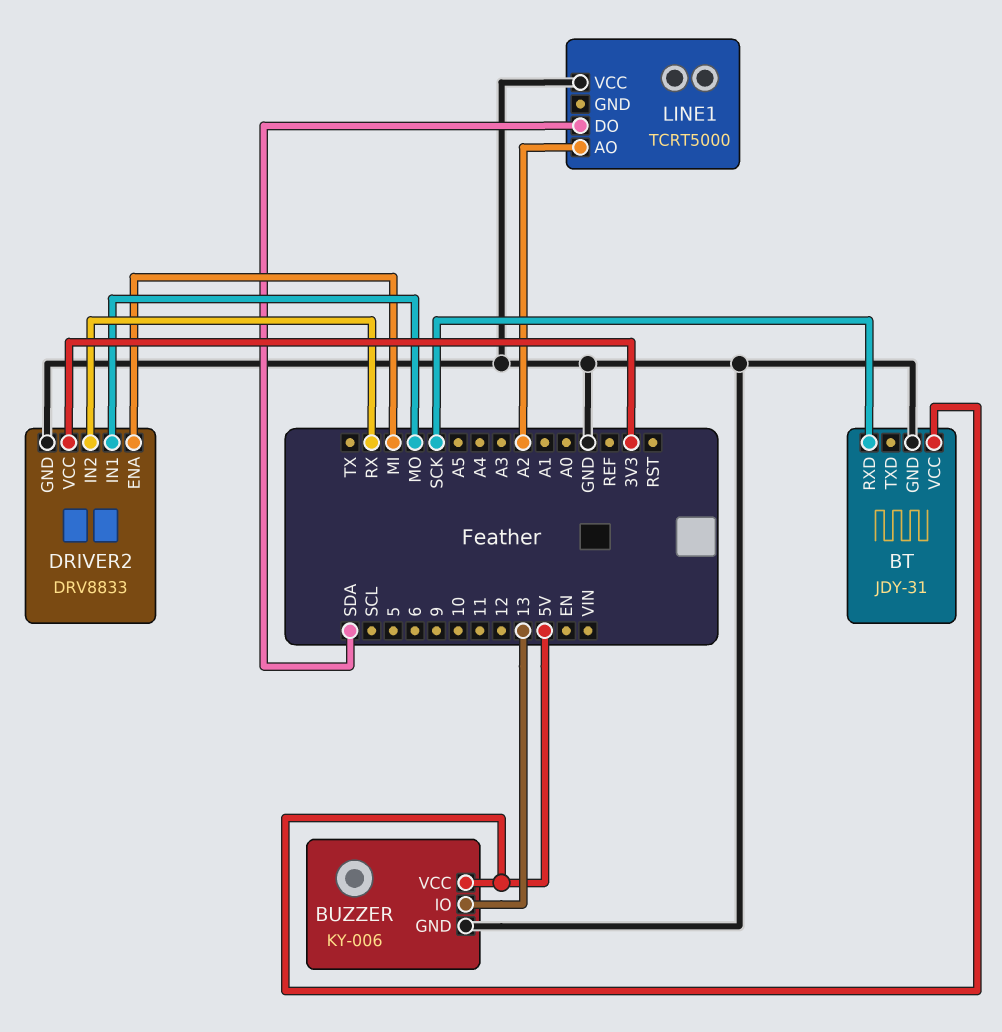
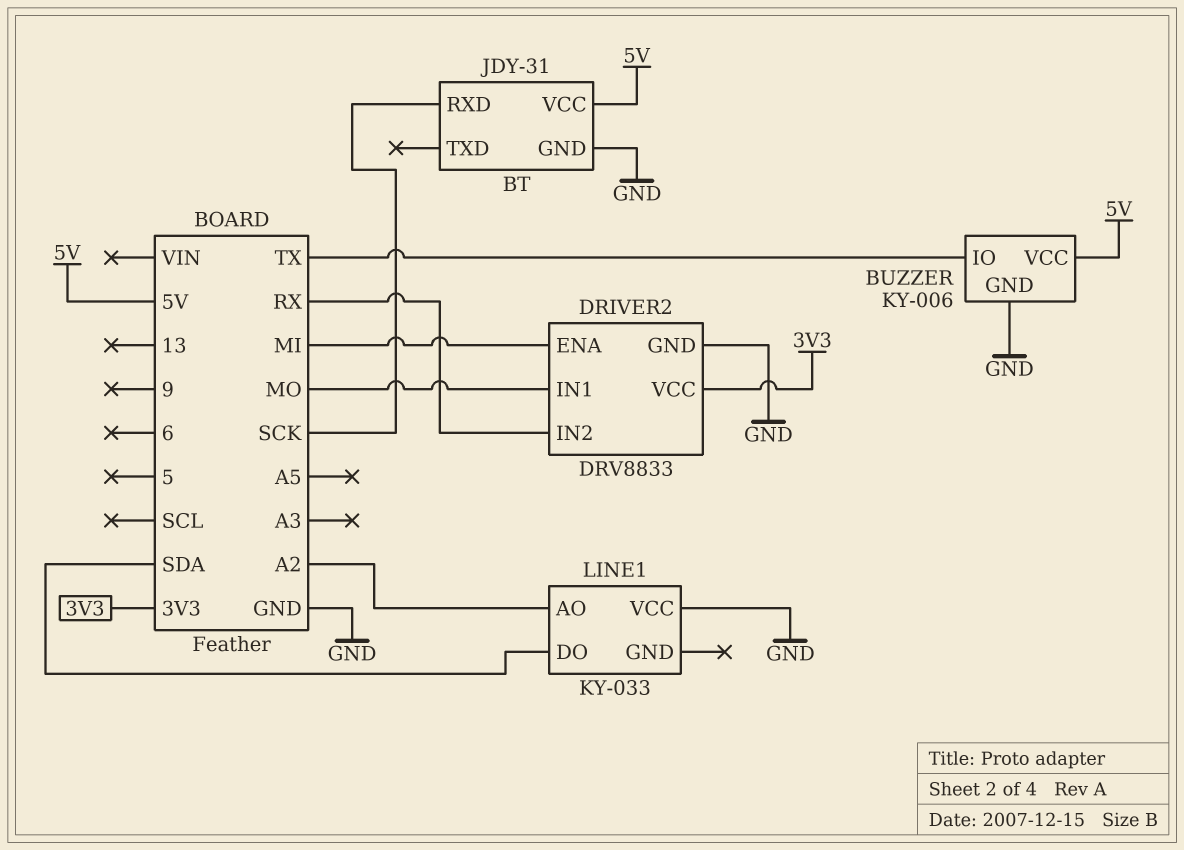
BUZZER pin IO: 13 -> TX
LINE1: TCRT5000 -> KY-033

